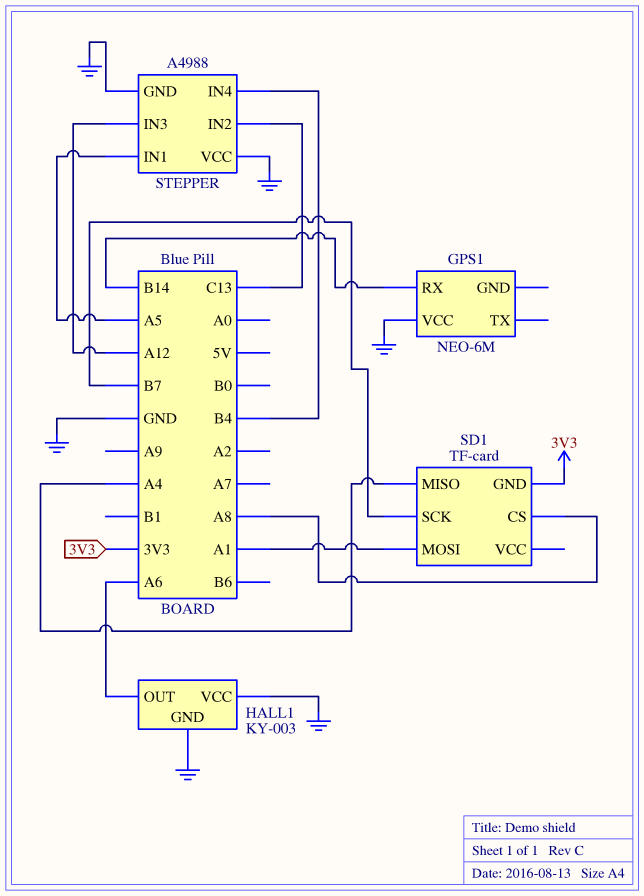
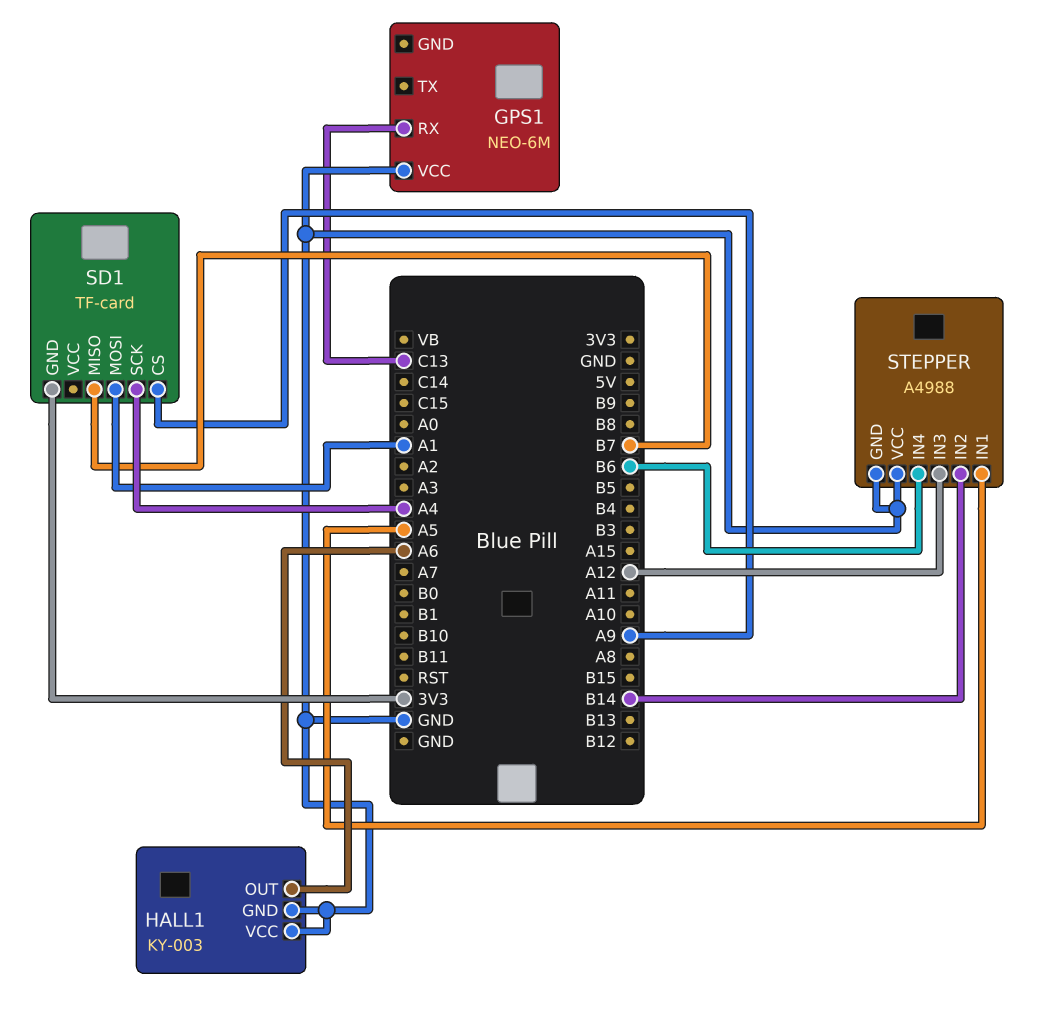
GPS1 pin RX: B14 -> C13
SD1 pin CS: A8 -> A9
SD1 pin MISO: A4 -> B7
SD1 pin SCK: B7 -> A4
STEPPER pin IN2: C13 -> B14
STEPPER pin IN4: B4 -> B6

